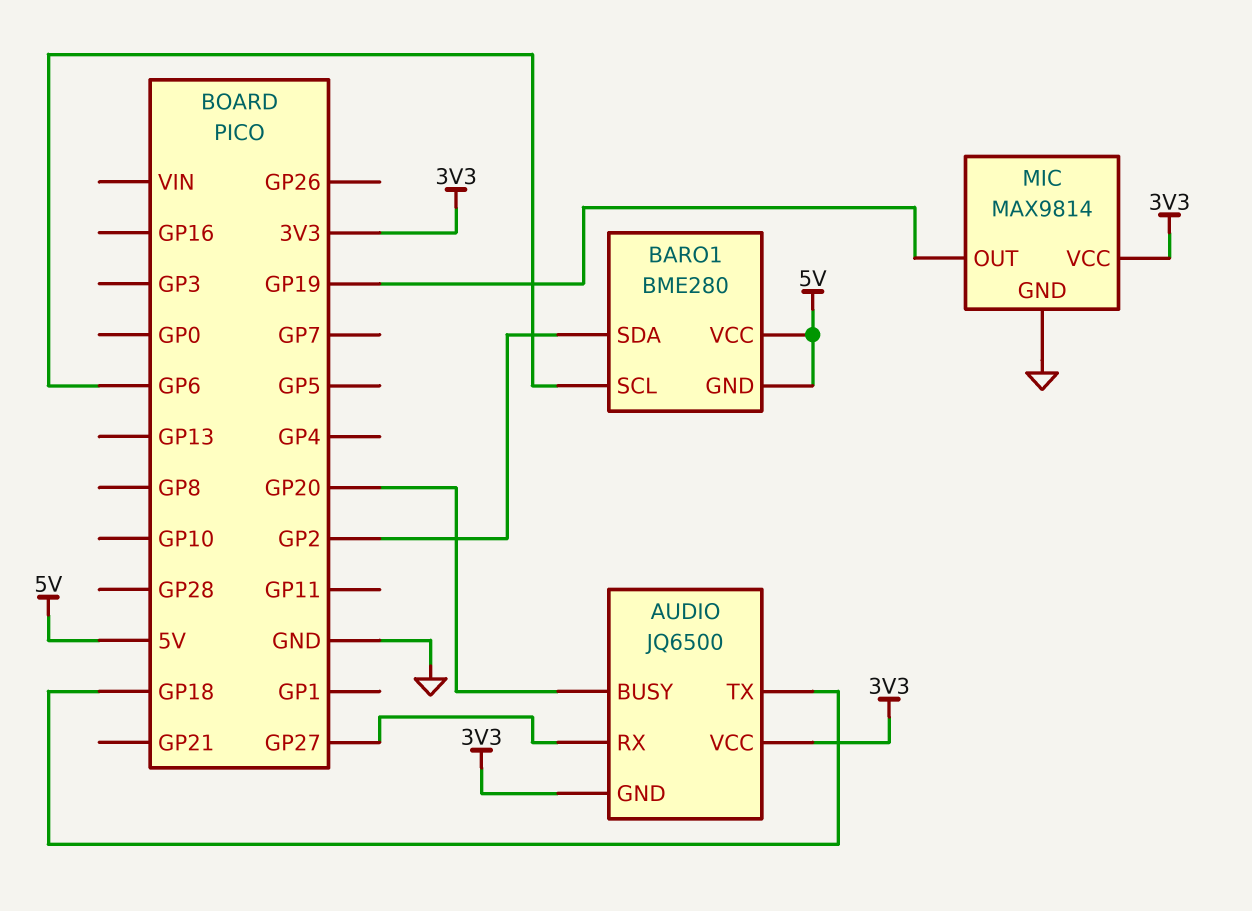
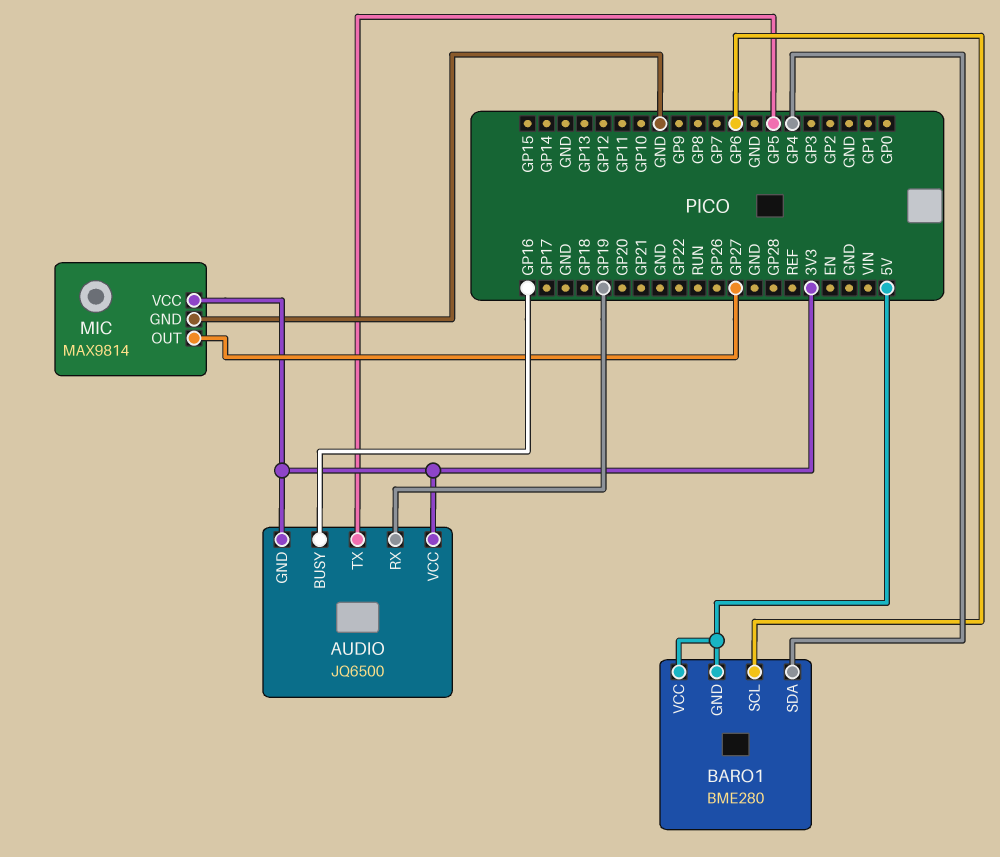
AUDIO pin BUSY: GP20 -> GP16
AUDIO pin RX: GP27 -> GP19
AUDIO pin TX: GP18 -> GP5
BARO1 pin SDA: GP2 -> GP4
MIC pin OUT: GP19 -> GP27

